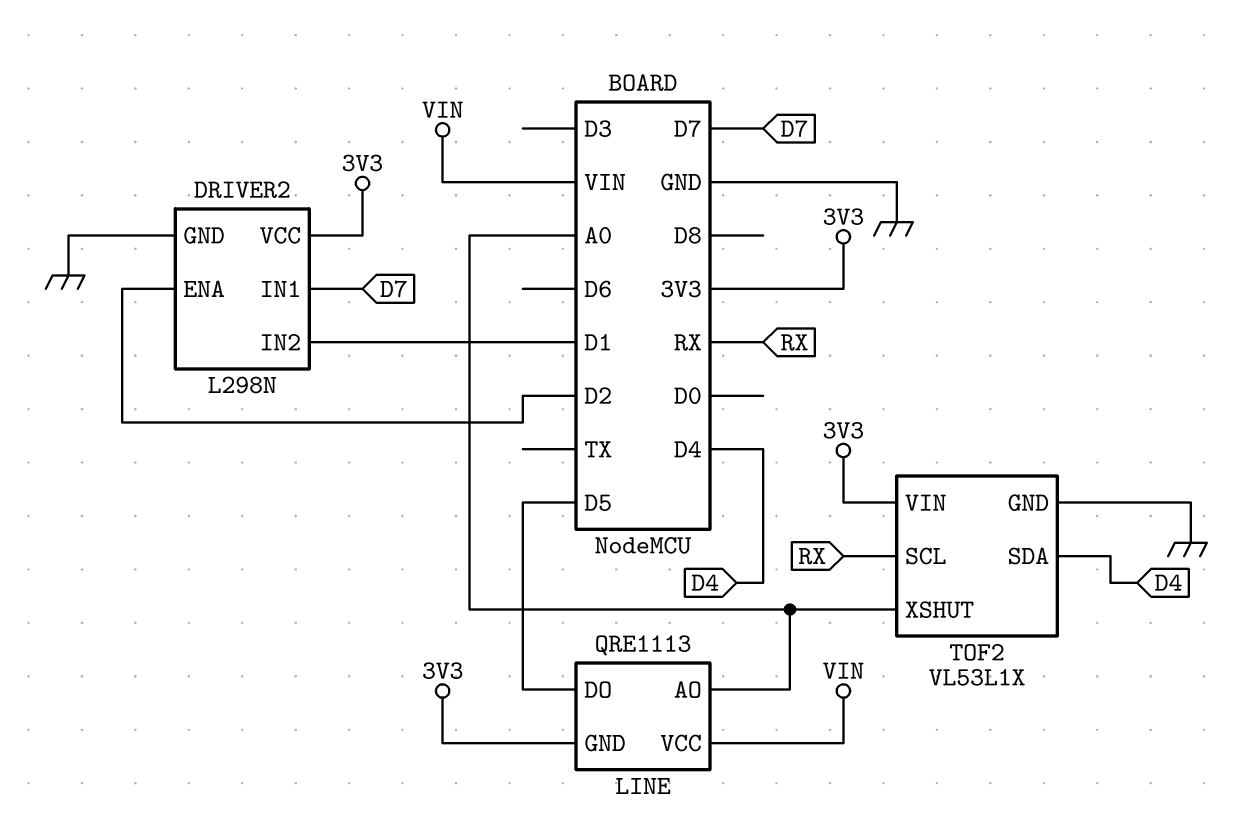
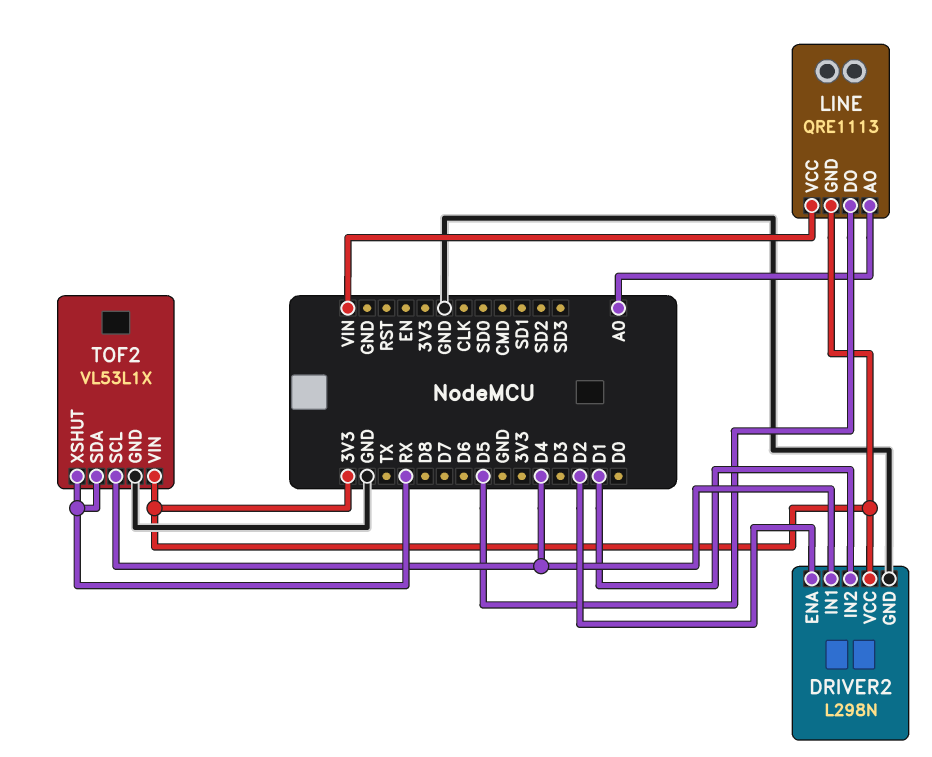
DRIVER2 pin IN1: D7 -> D4
TOF2 pin SCL: RX -> D4
TOF2 pin SDA: D4 -> RX
TOF2 pin XSHUT: A0 -> RX

